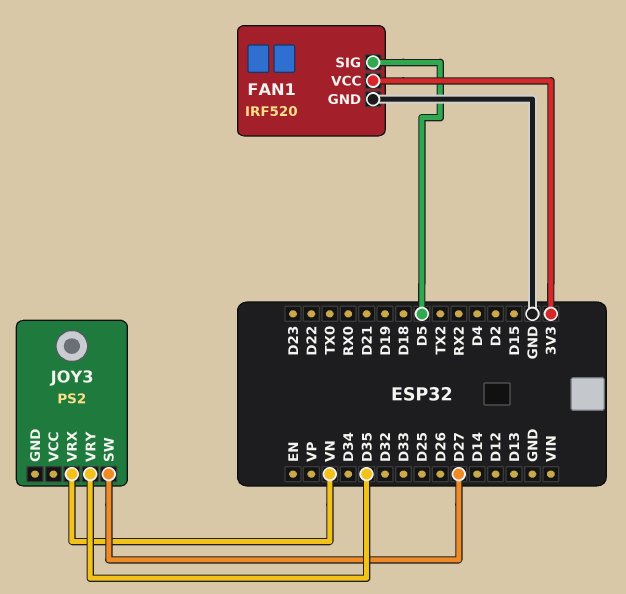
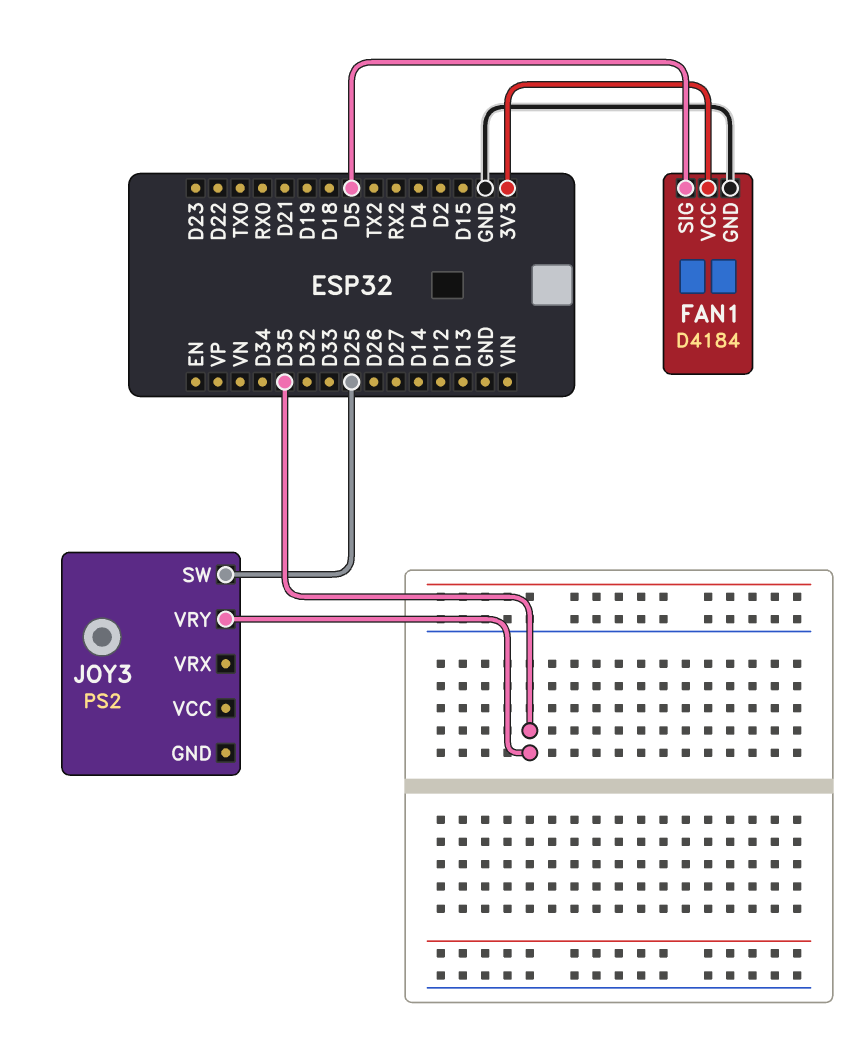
FAN1: IRF520 -> D4184
JOY3 pin SW: D27 -> D25
JOY3 pin VRX: VN -> none

